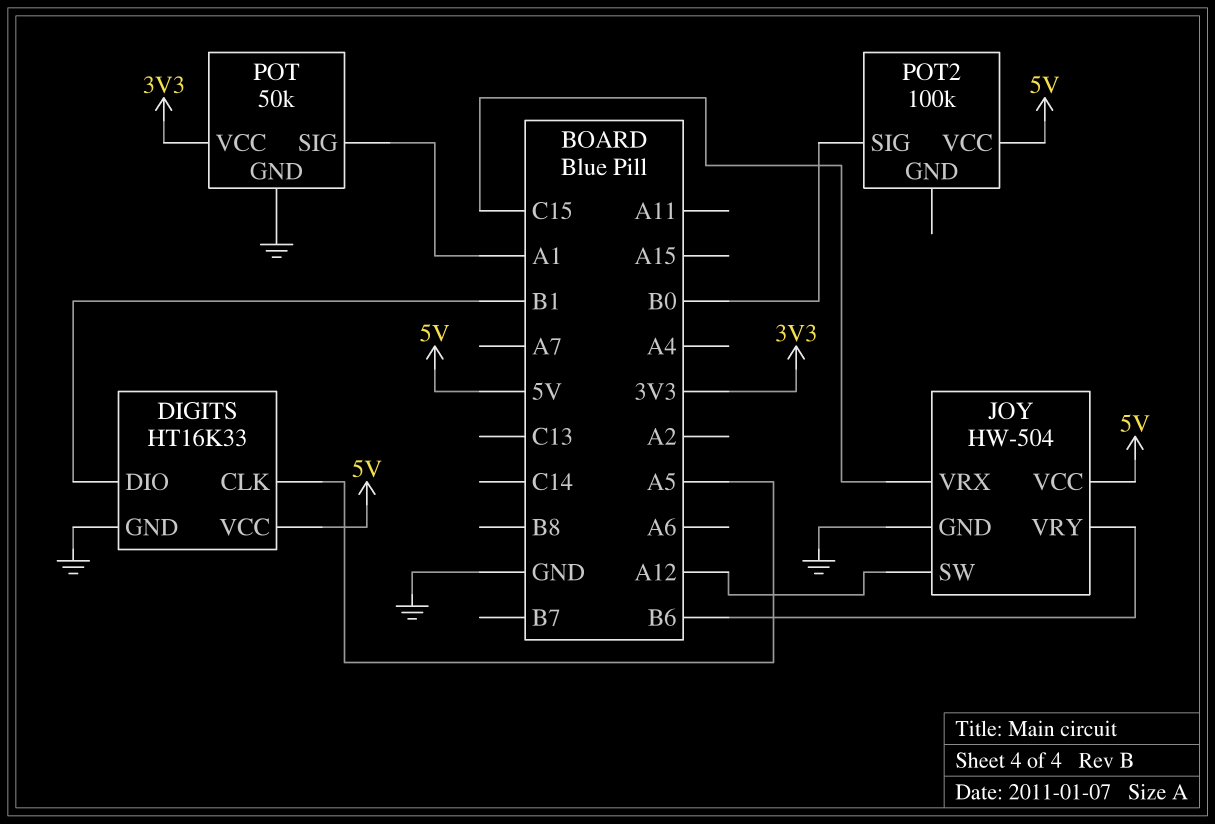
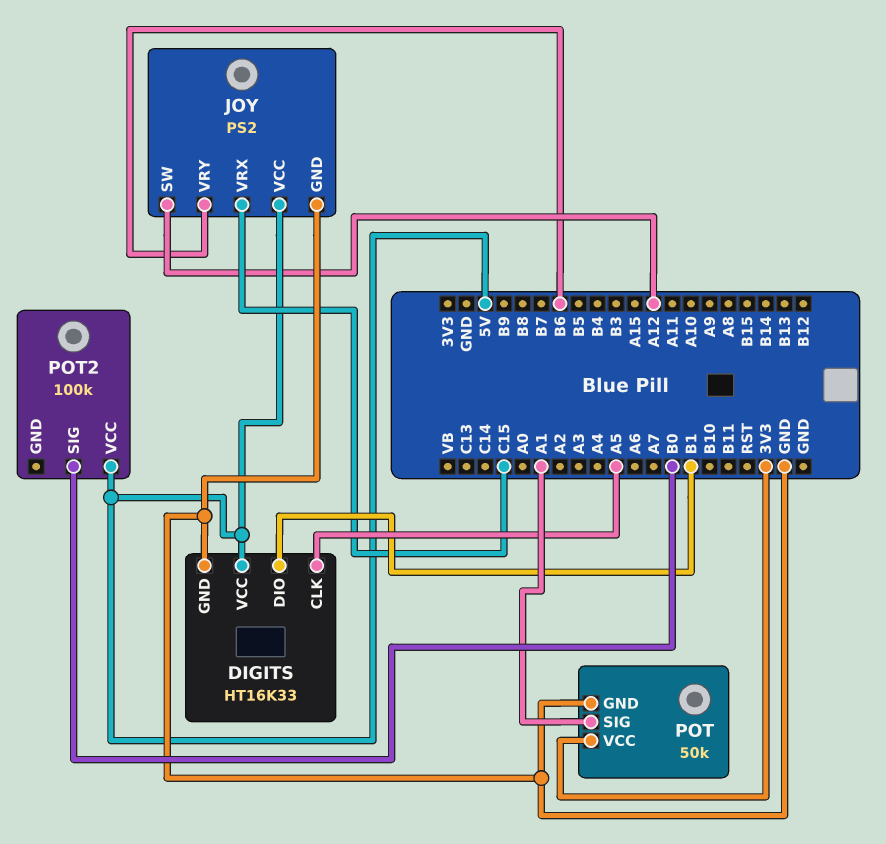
JOY: HW-504 -> PS2

